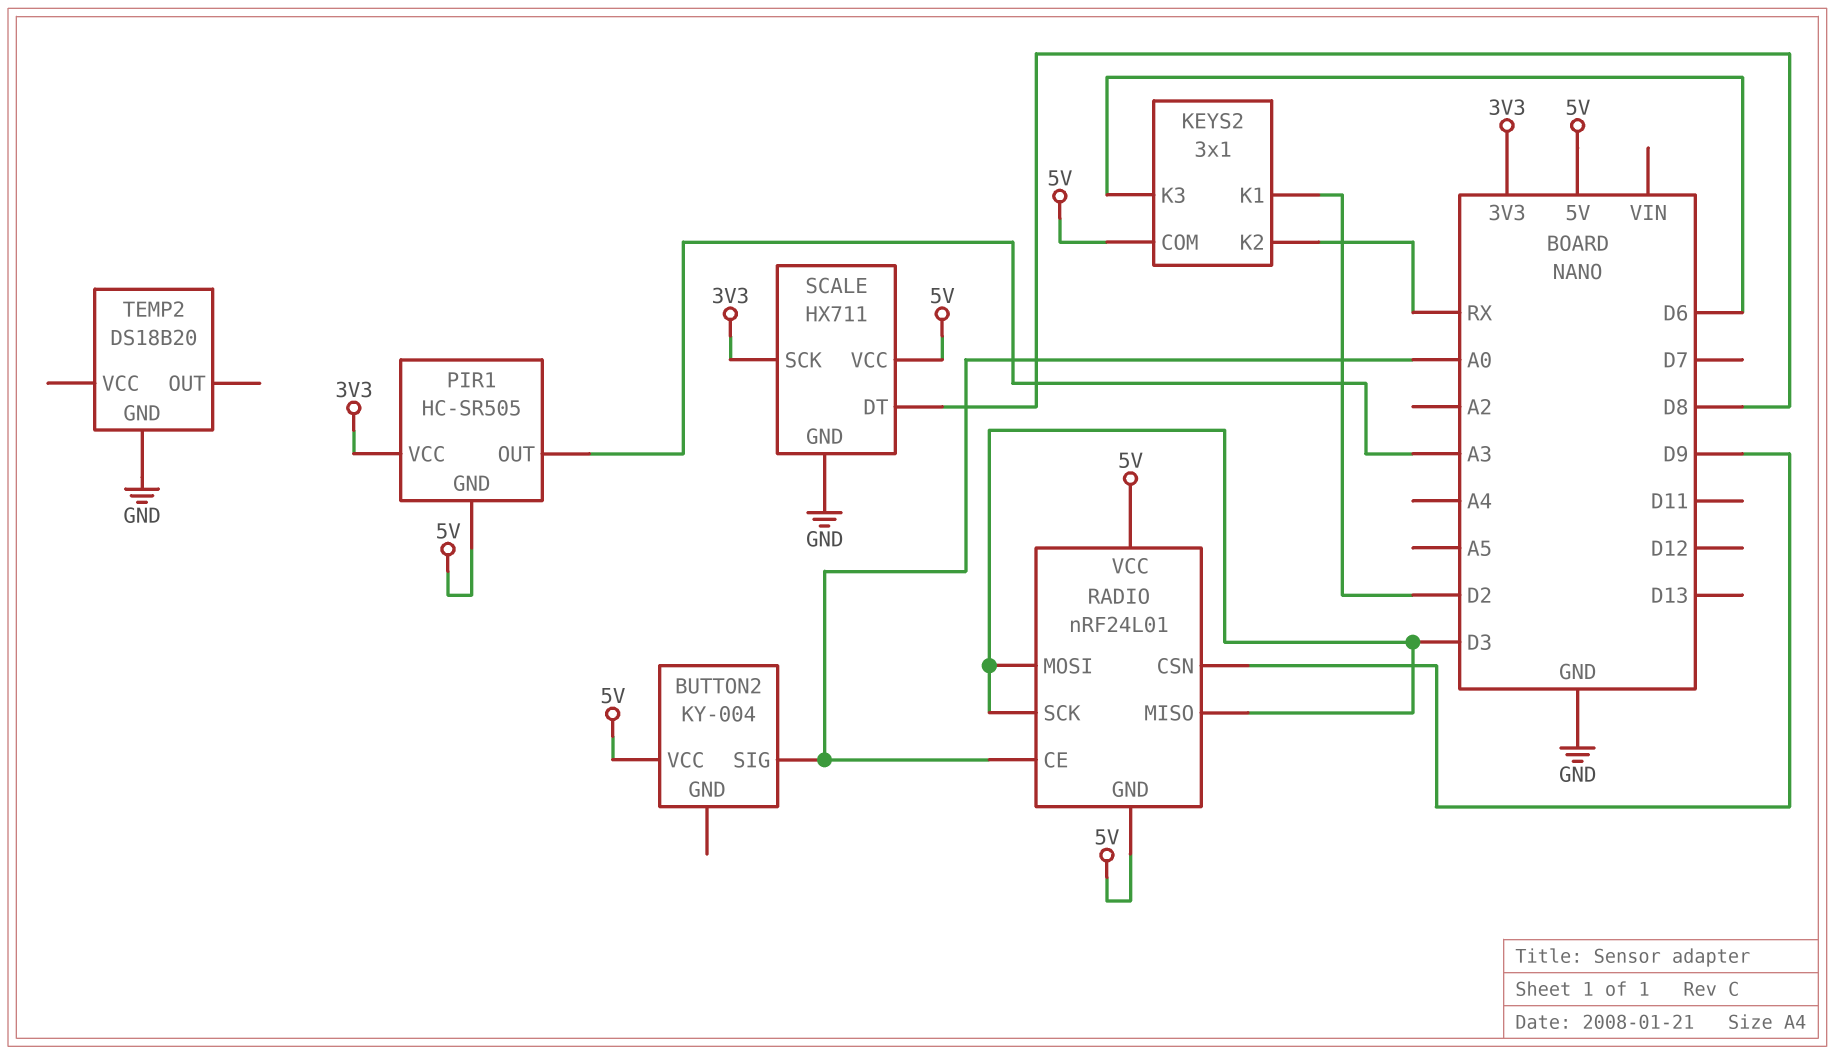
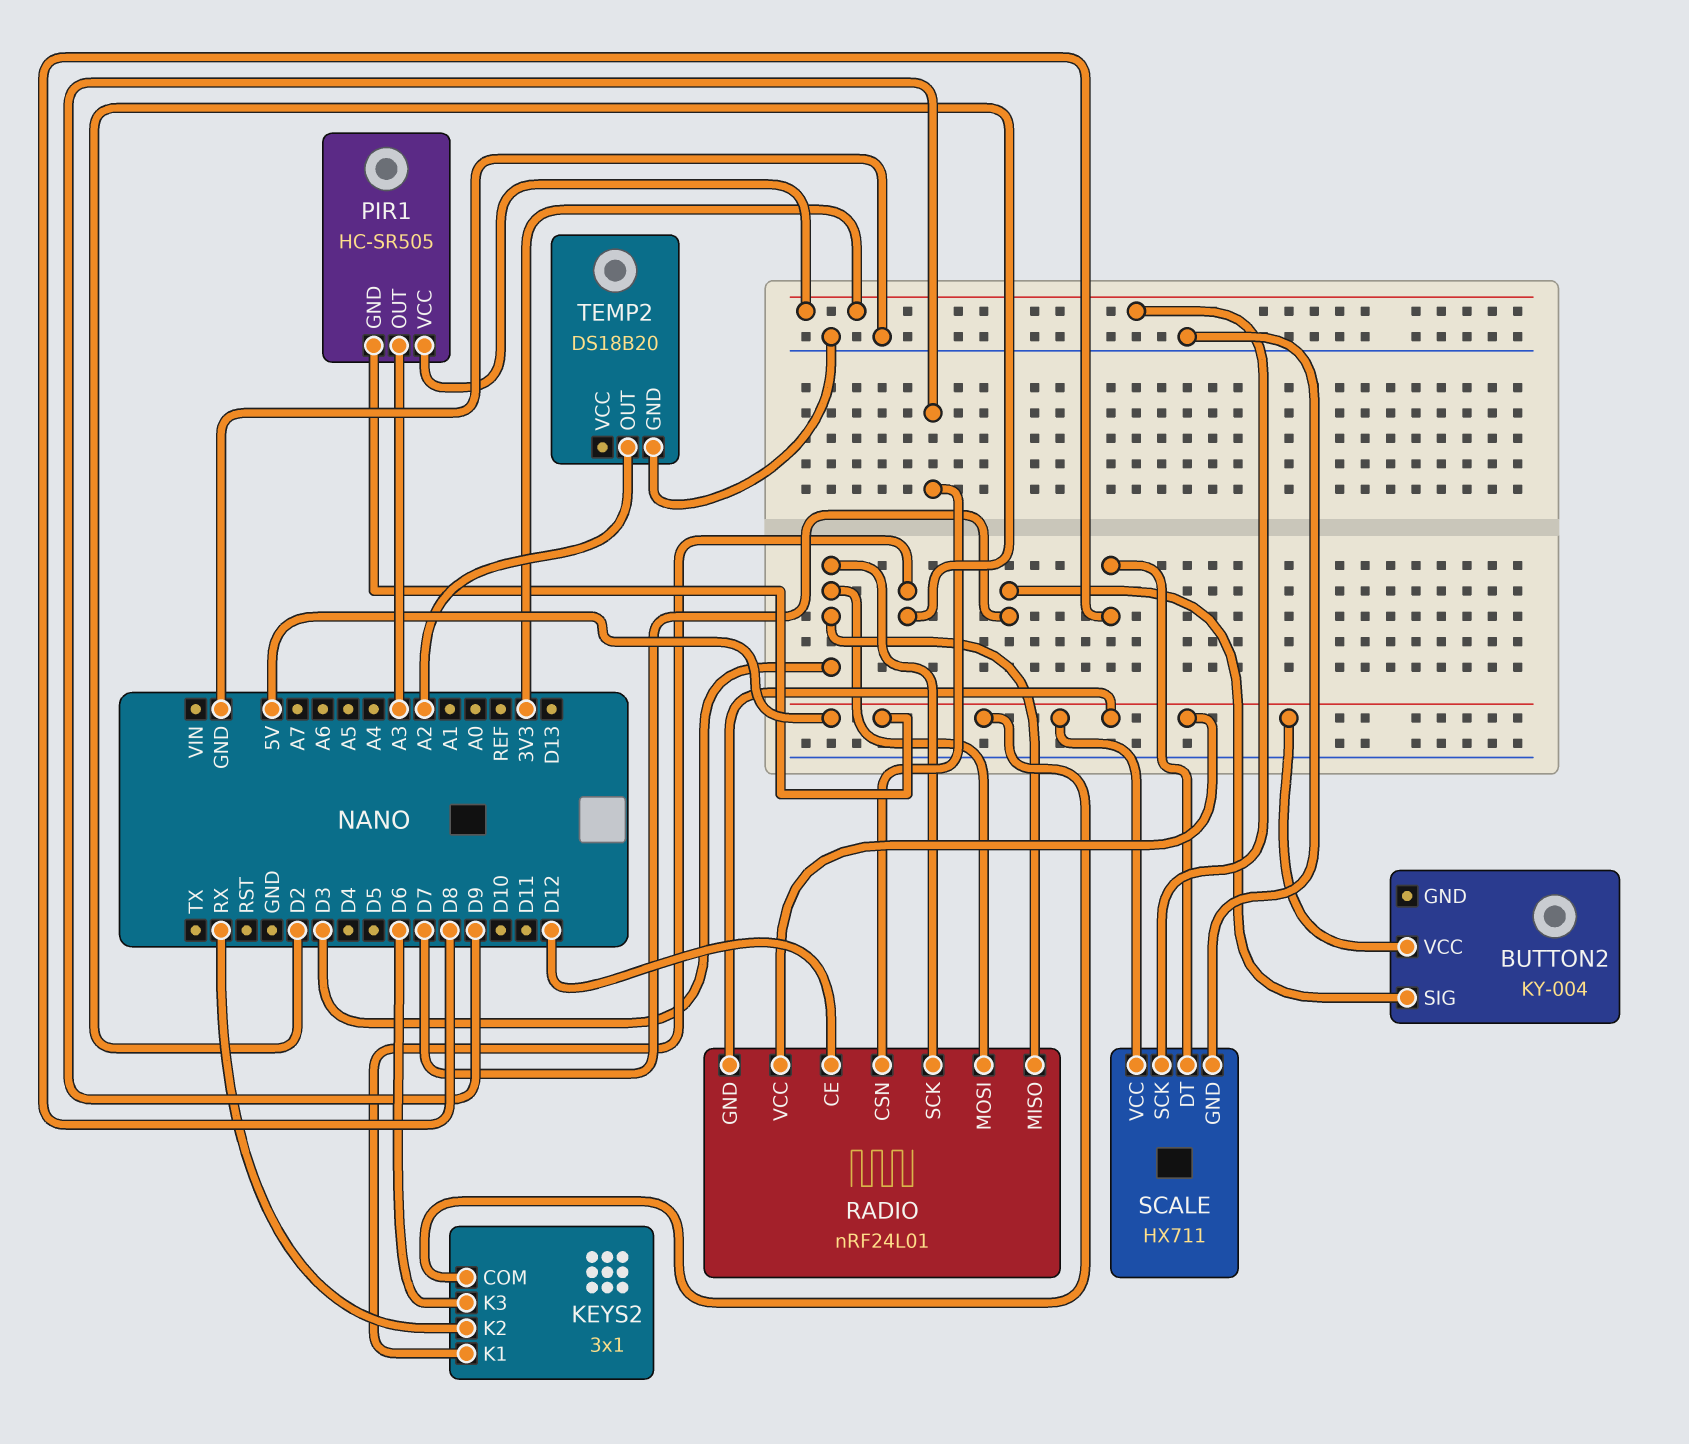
BUTTON2 pin SIG: A0 -> D7
RADIO pin CE: A0 -> D12
TEMP2 pin OUT: none -> A2

